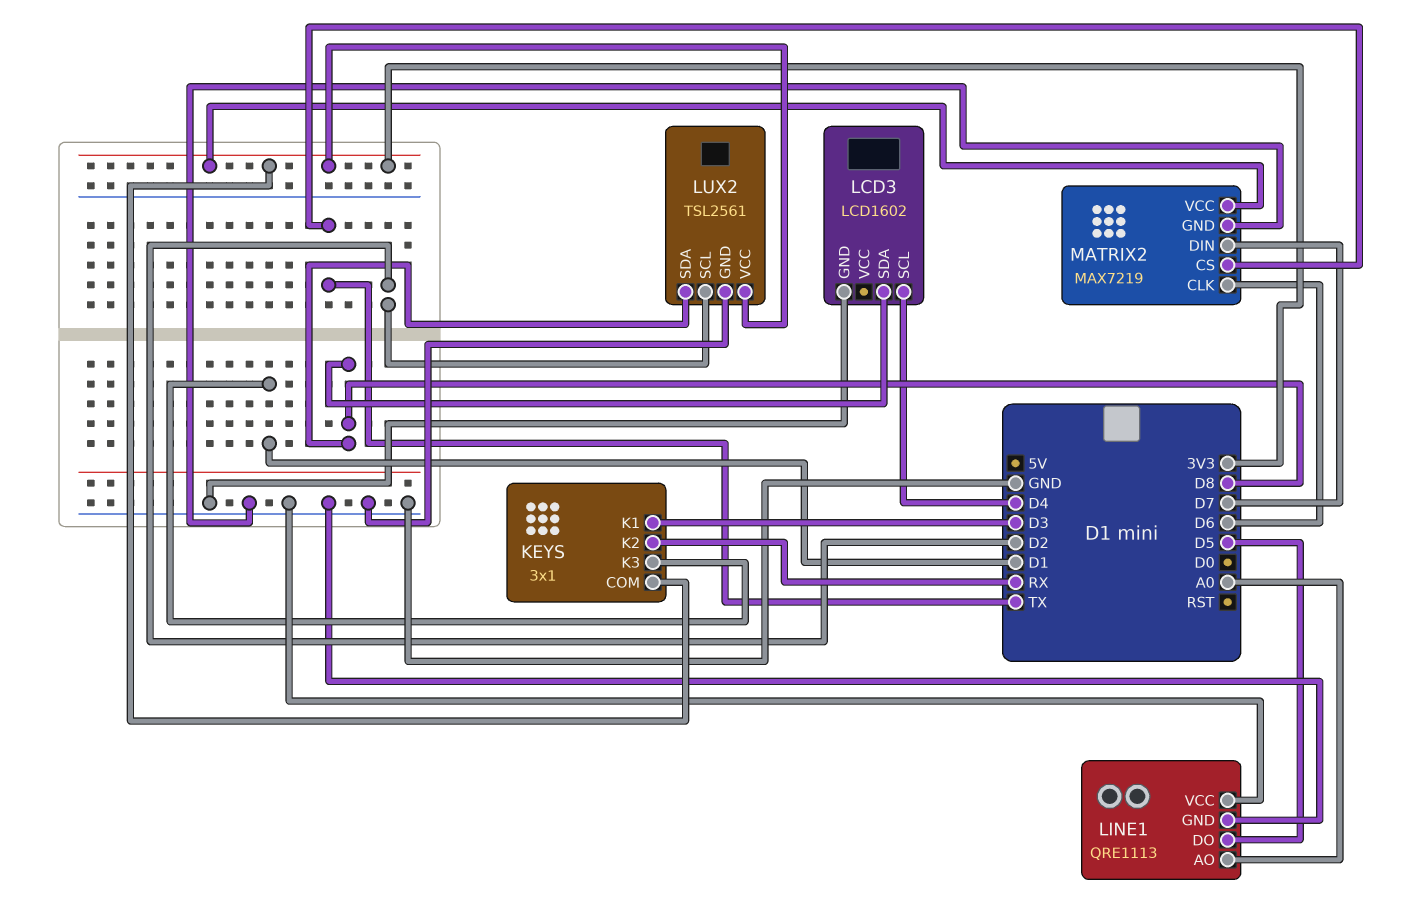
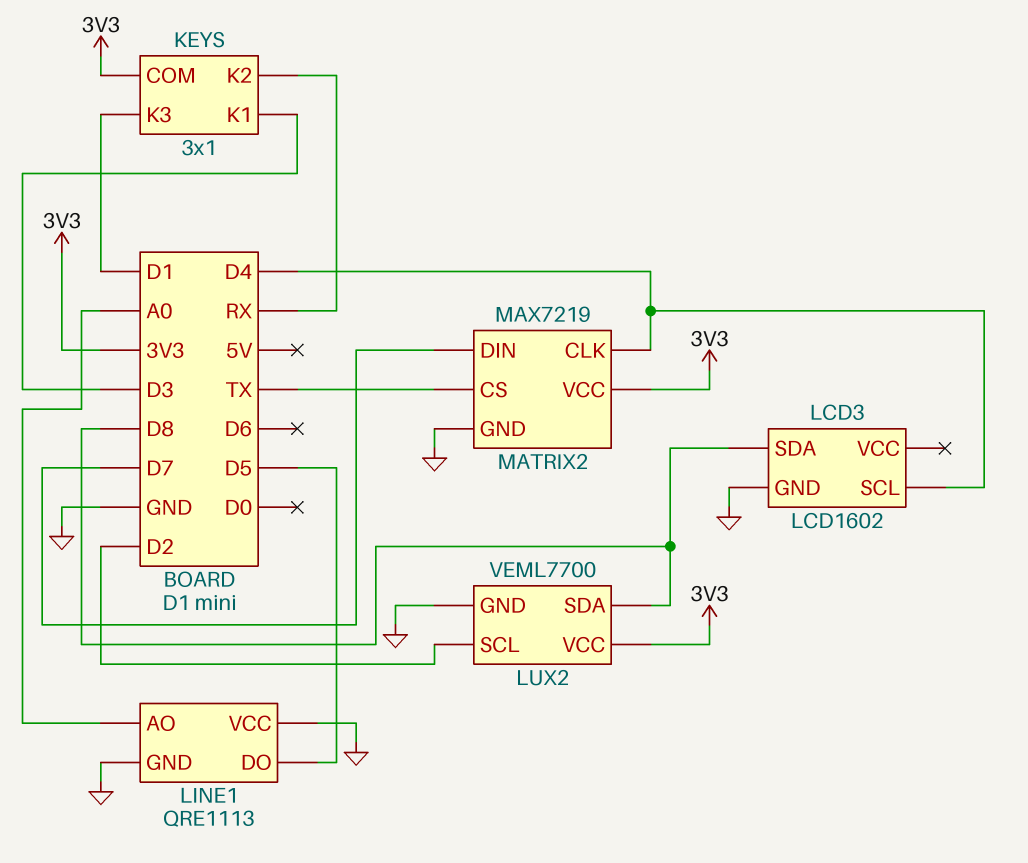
LUX2: TSL2561 -> VEML7700
MATRIX2 pin CLK: D6 -> D4

